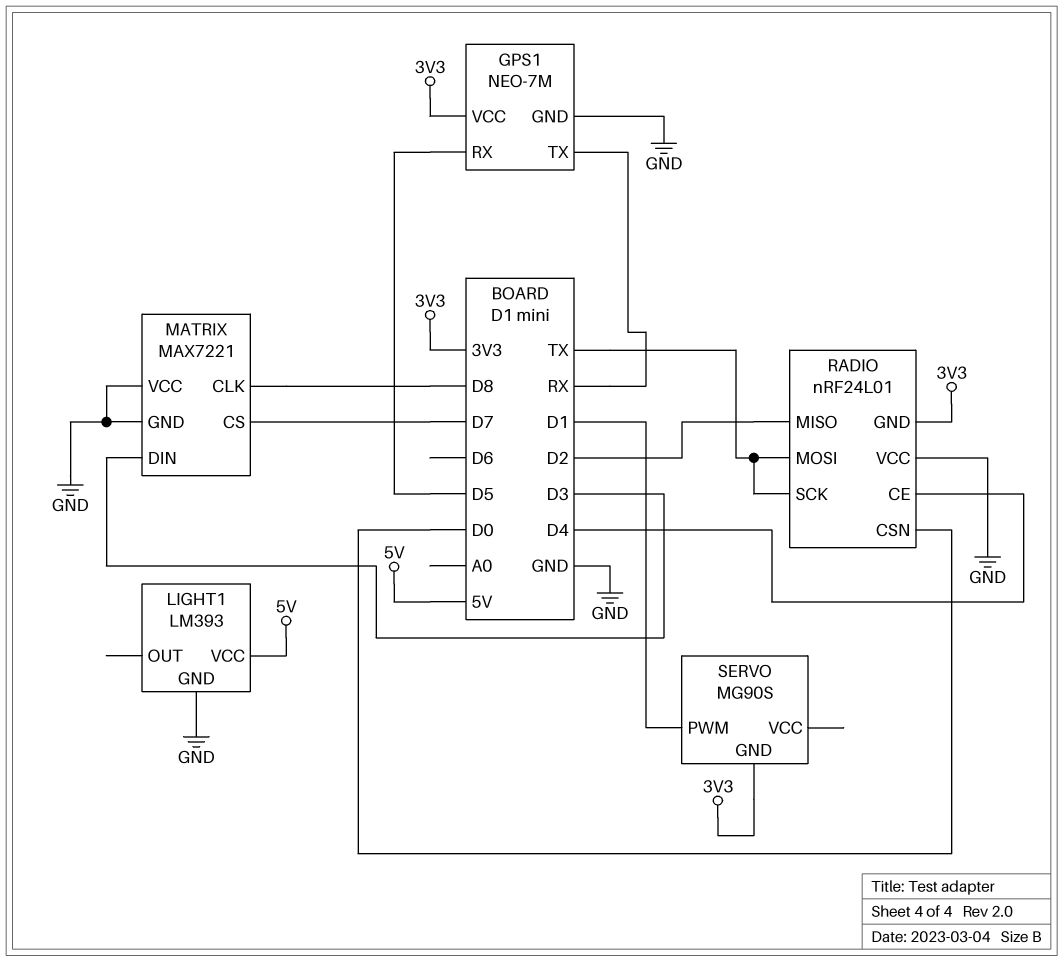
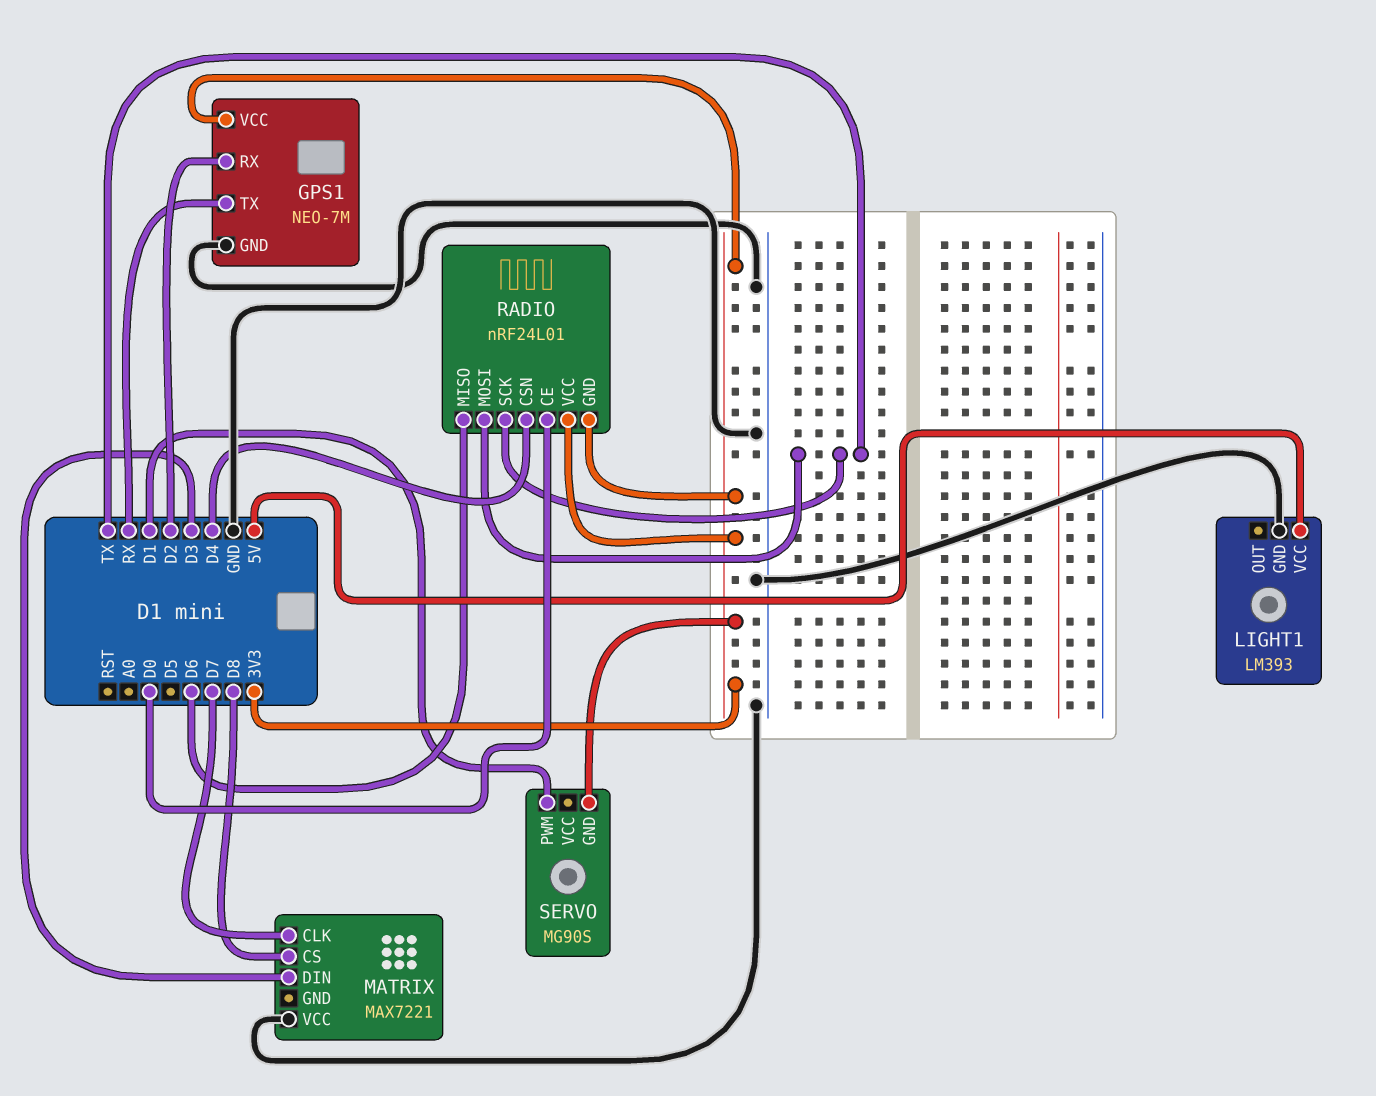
GPS1 pin RX: D5 -> D2
MATRIX pin CLK: D8 -> D7
MATRIX pin CS: D7 -> D8
MATRIX pin GND: GND -> none
RADIO pin CE: D4 -> D0
RADIO pin CSN: D0 -> D4
RADIO pin MISO: D2 -> D6
RADIO pin VCC: GND -> 3V3

